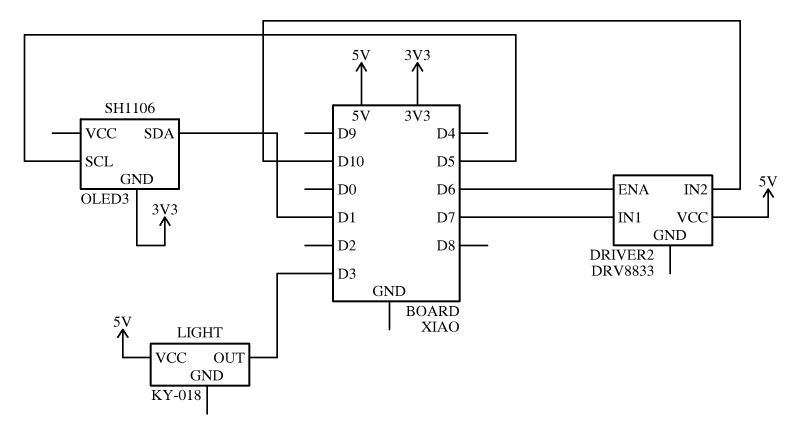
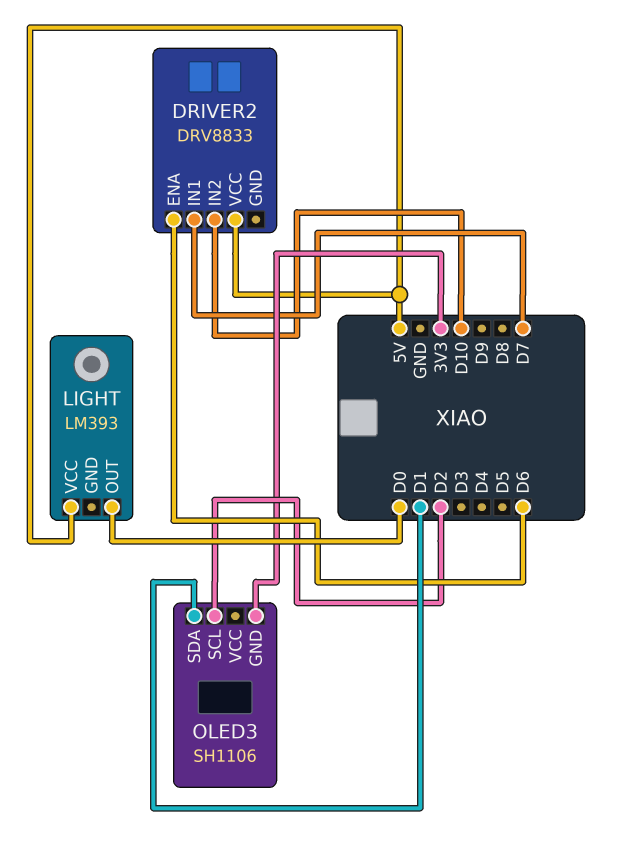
LIGHT: KY-018 -> LM393
LIGHT pin OUT: D3 -> D0
OLED3 pin SCL: D5 -> D2

